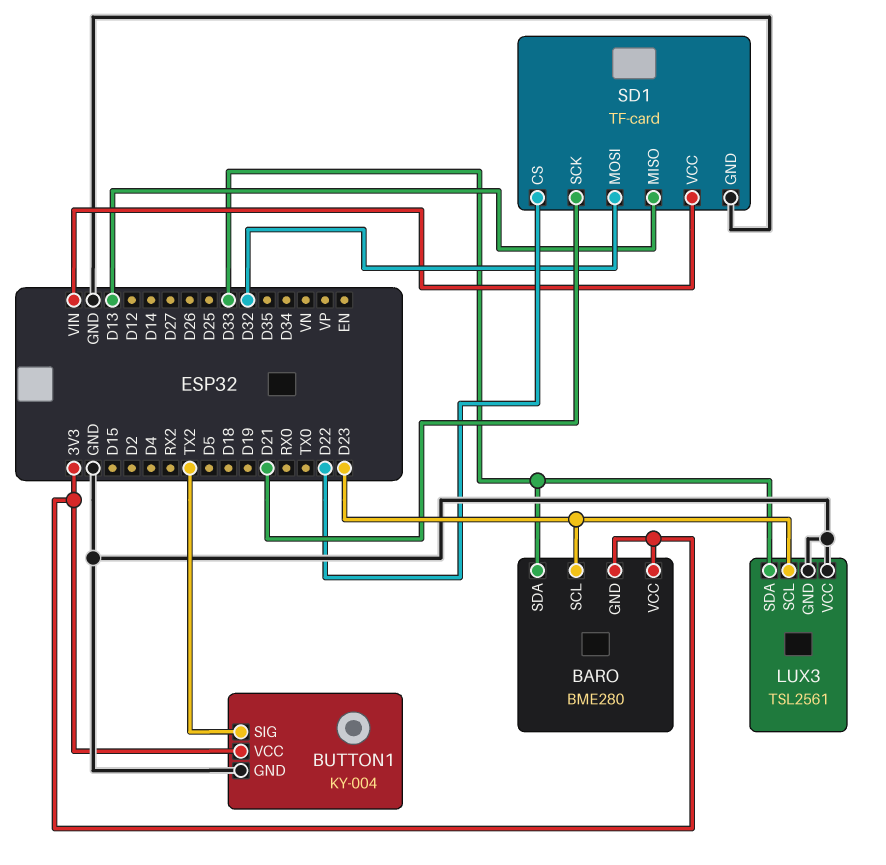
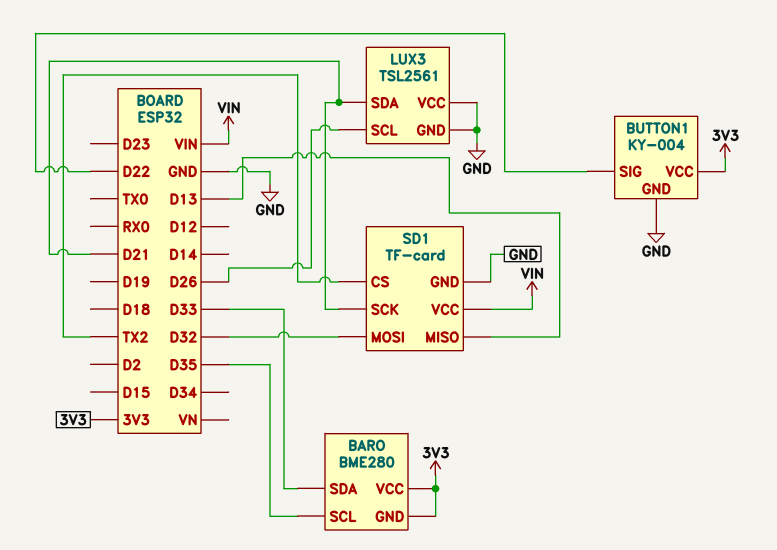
BARO pin SCL: D23 -> D35
BUTTON1 pin SIG: TX2 -> D22
LUX3 pin SCL: D23 -> D26
LUX3 pin SDA: D33 -> D21
SD1 pin CS: D22 -> TX2

